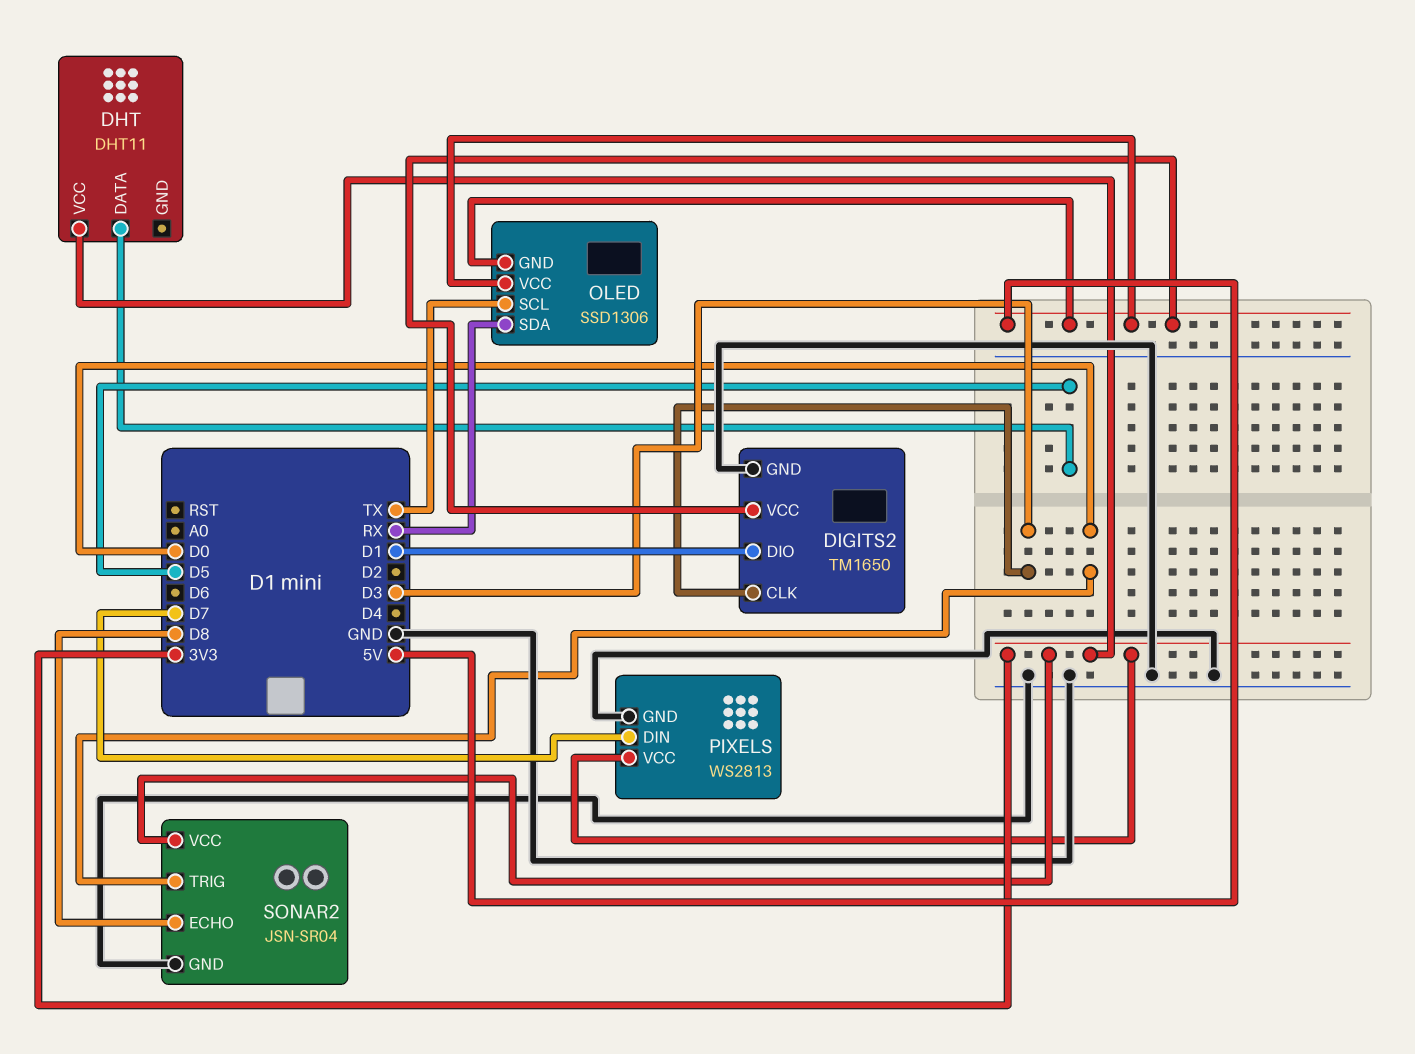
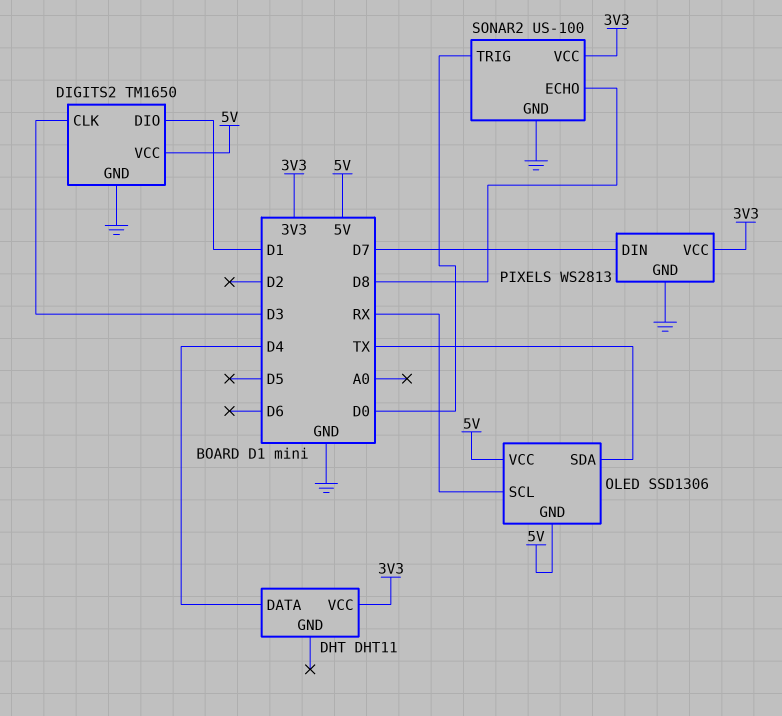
DHT pin DATA: D5 -> D4
OLED pin SCL: TX -> RX
OLED pin SDA: RX -> TX
SONAR2: JSN-SR04 -> US-100

